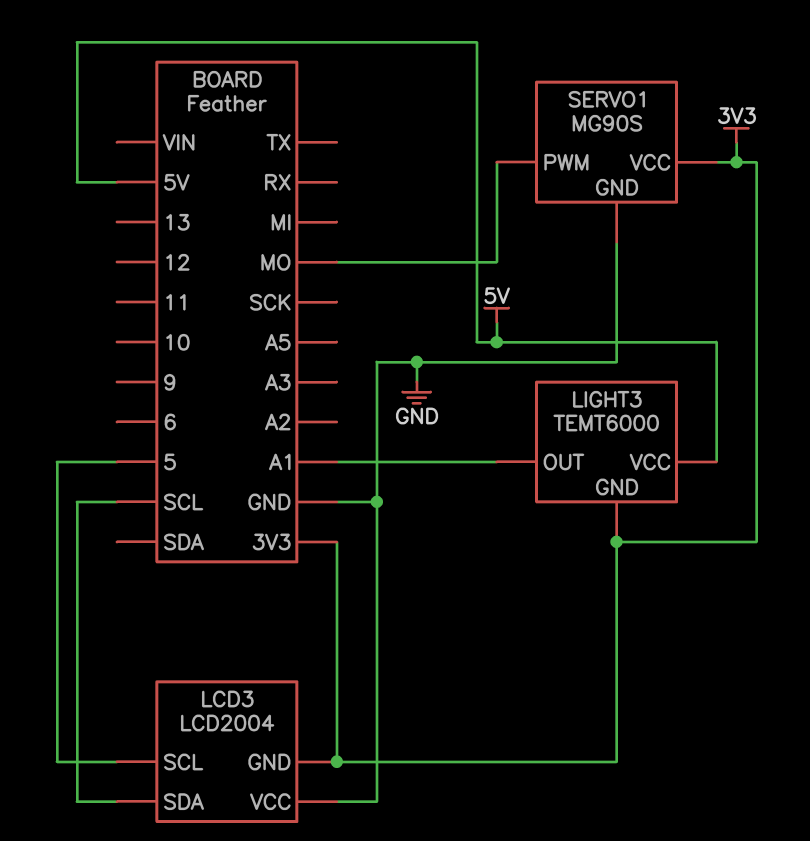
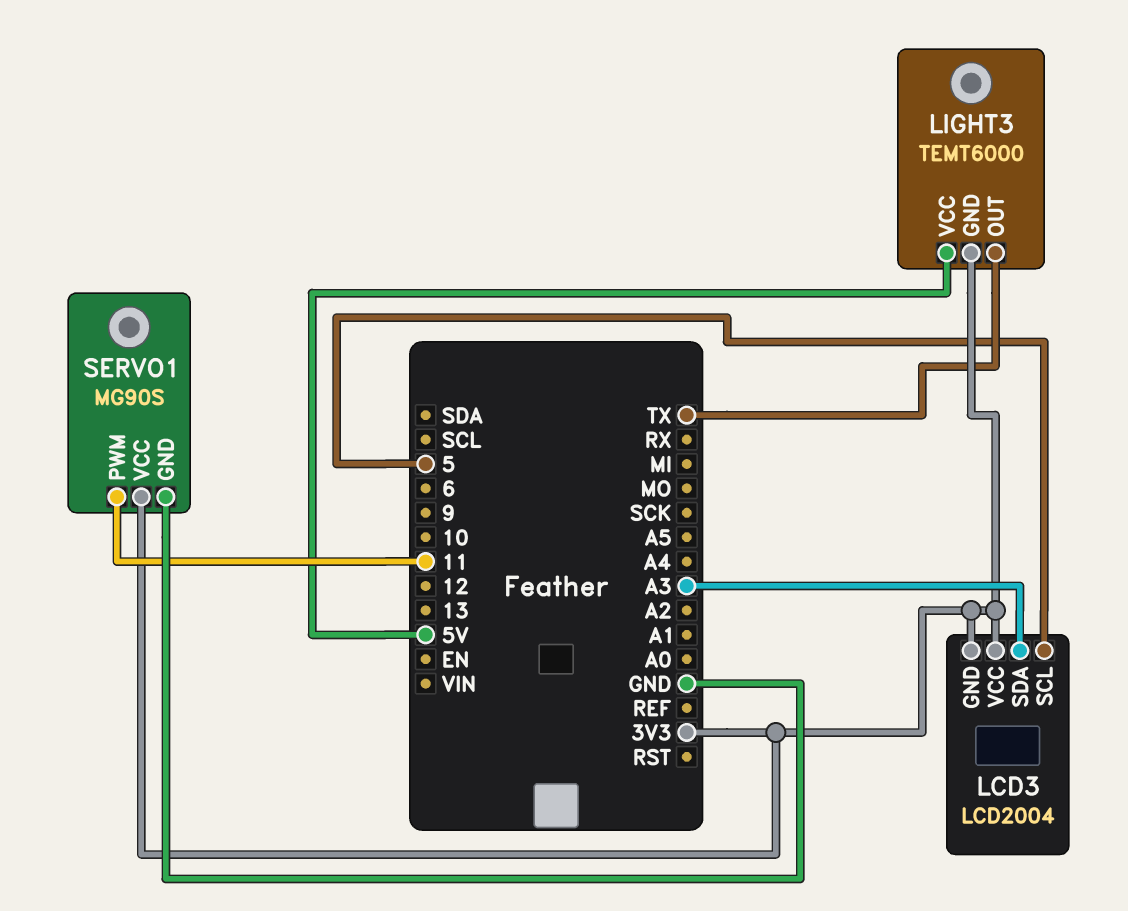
LCD3 pin SDA: SCL -> A3
LCD3 pin VCC: GND -> 3V3
LIGHT3 pin OUT: A1 -> TX
SERVO1 pin PWM: MO -> 11

